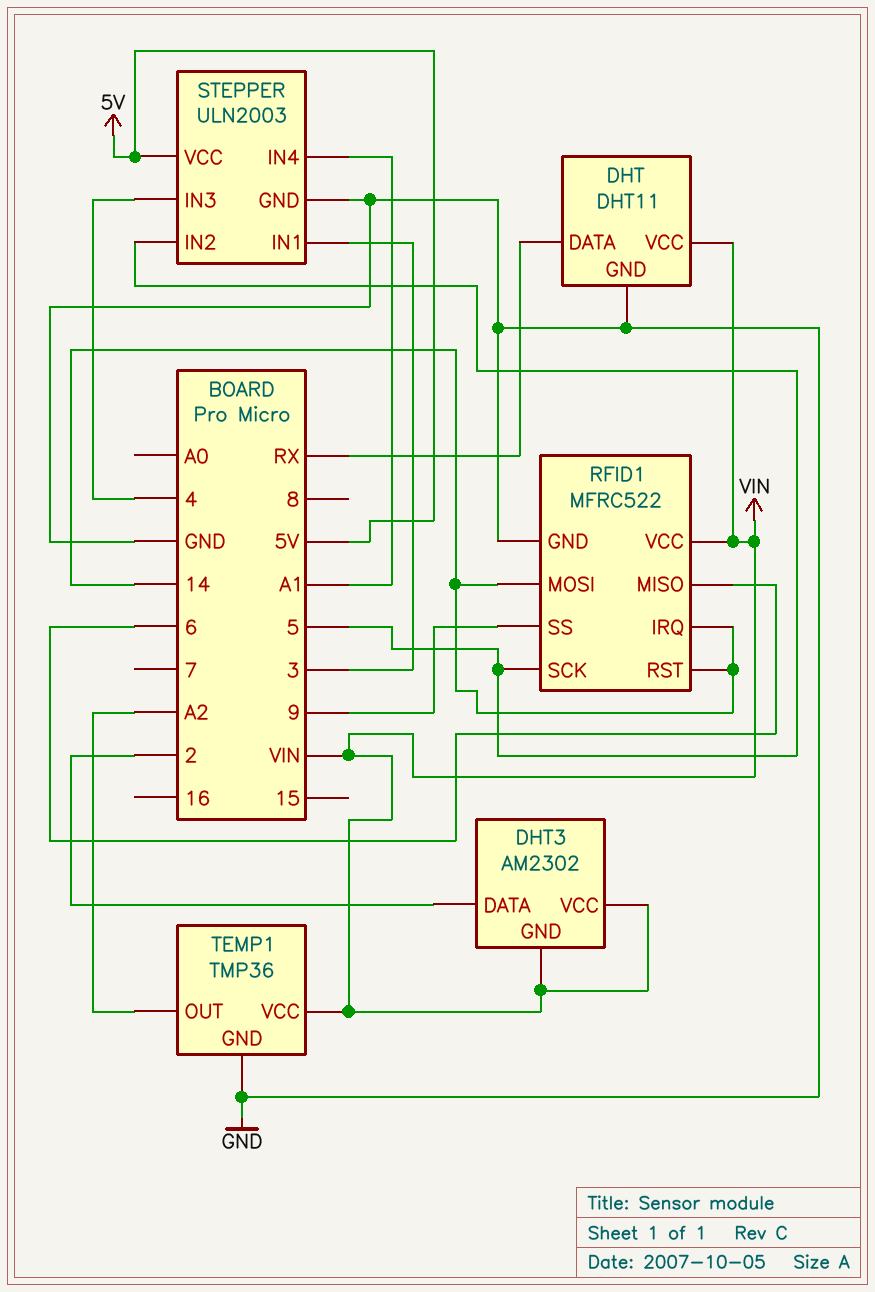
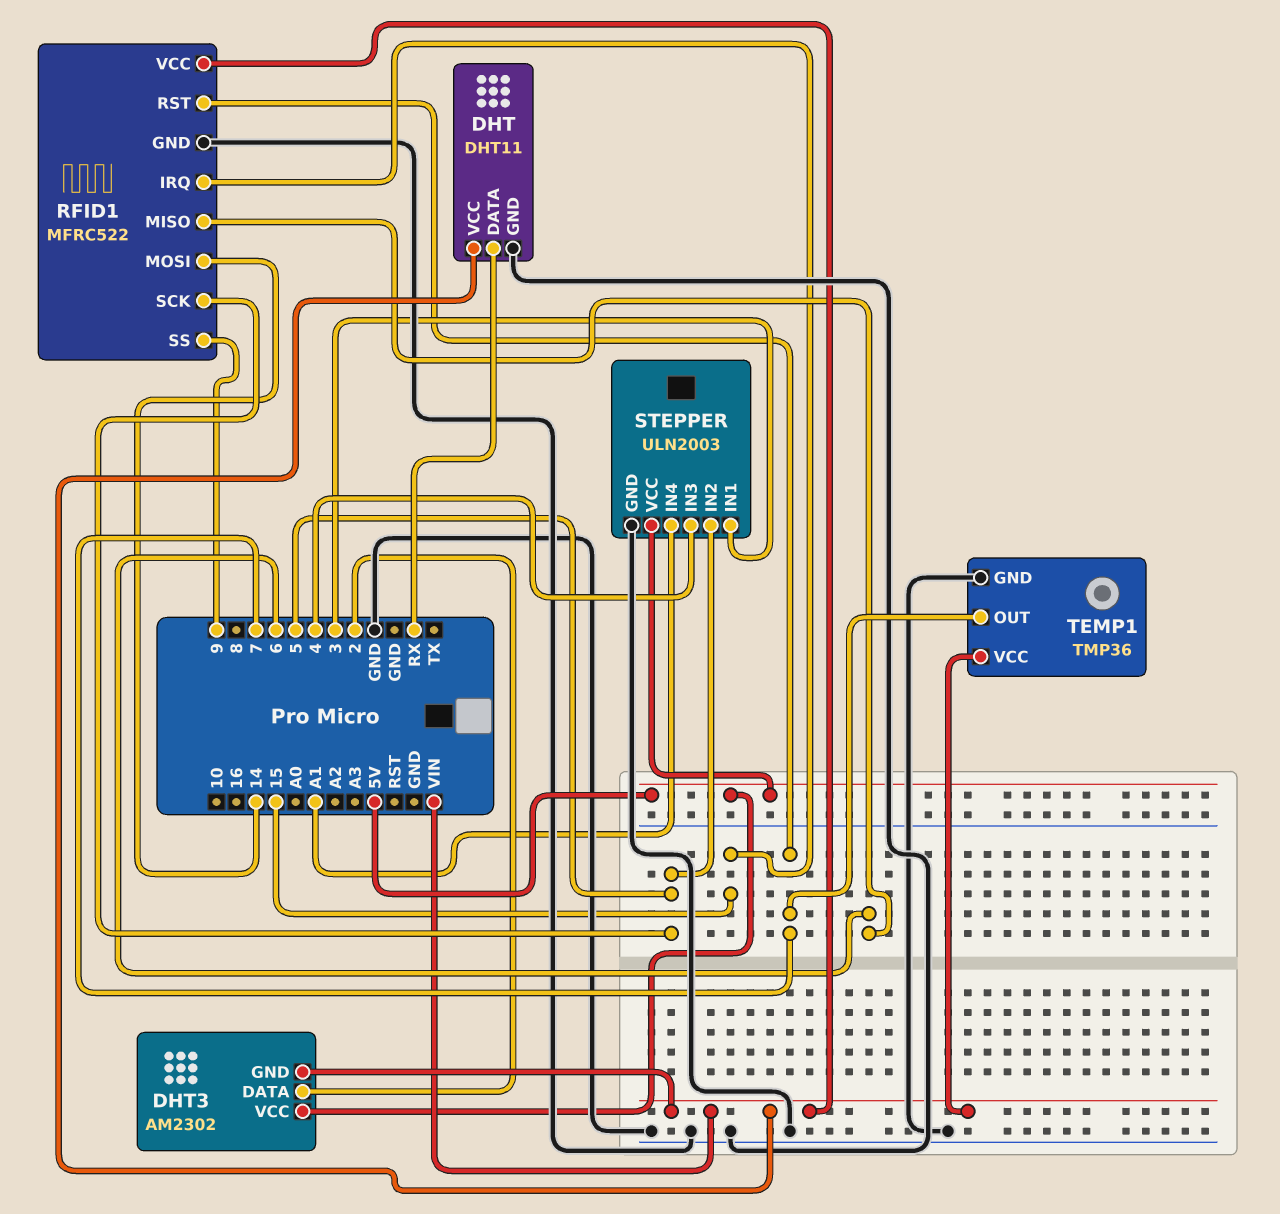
DHT3 pin VCC: VIN -> 5V
RFID1 pin IRQ: 14 -> 15
RFID1 pin RST: 14 -> 7
TEMP1 pin OUT: A2 -> 7

